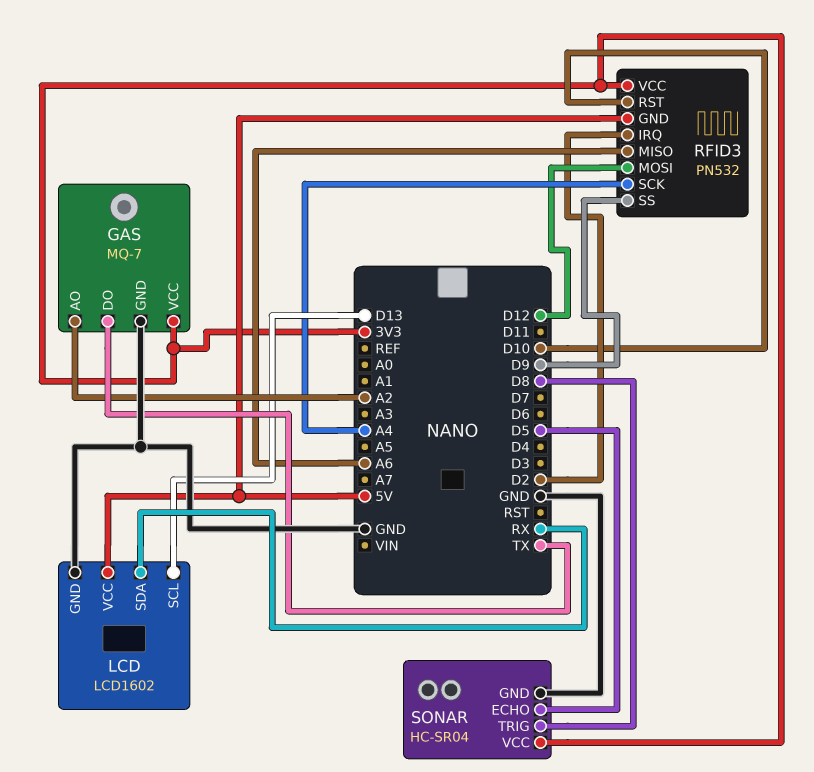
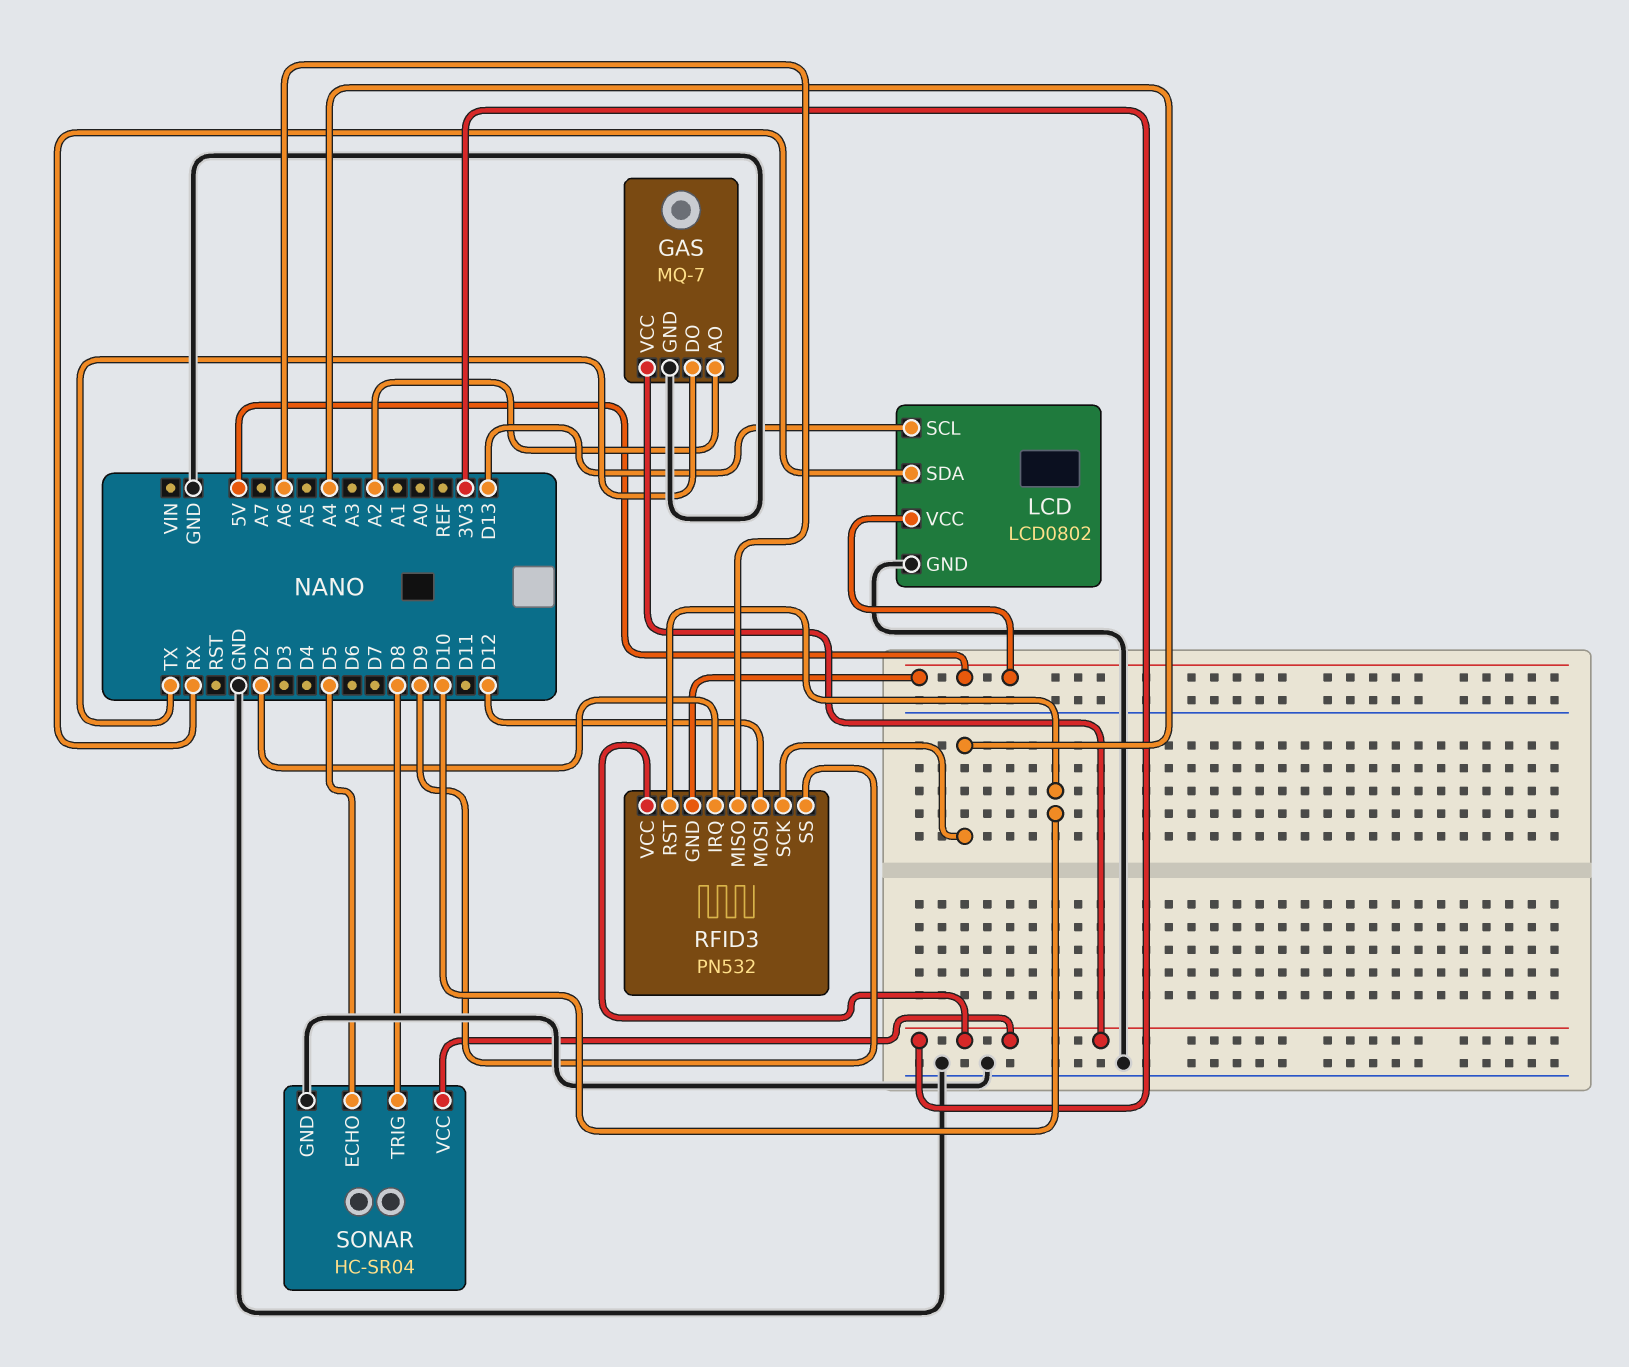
LCD: LCD1602 -> LCD0802

